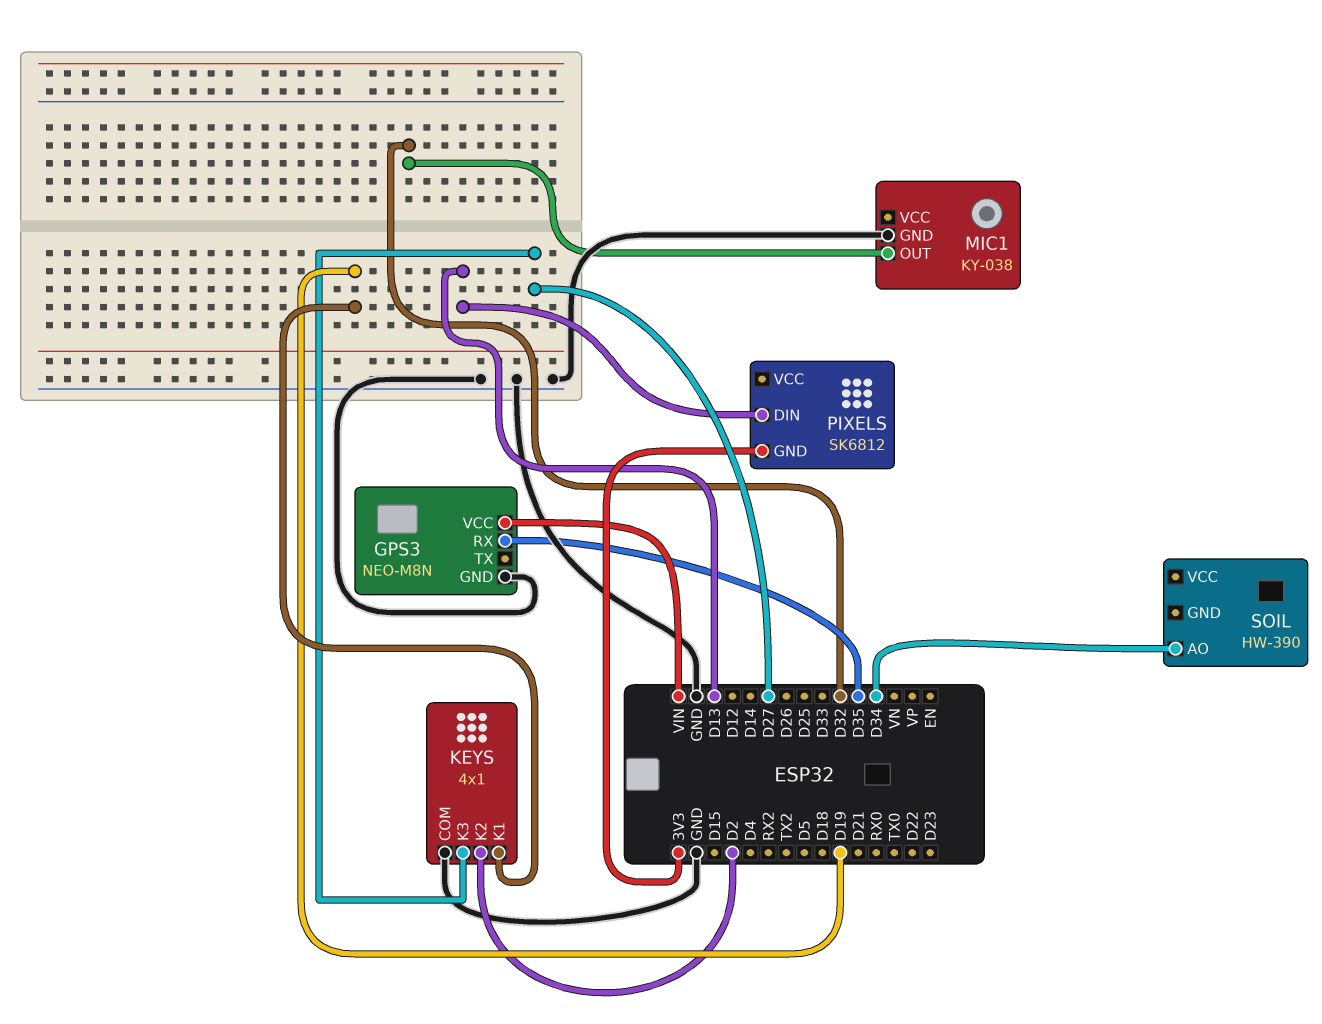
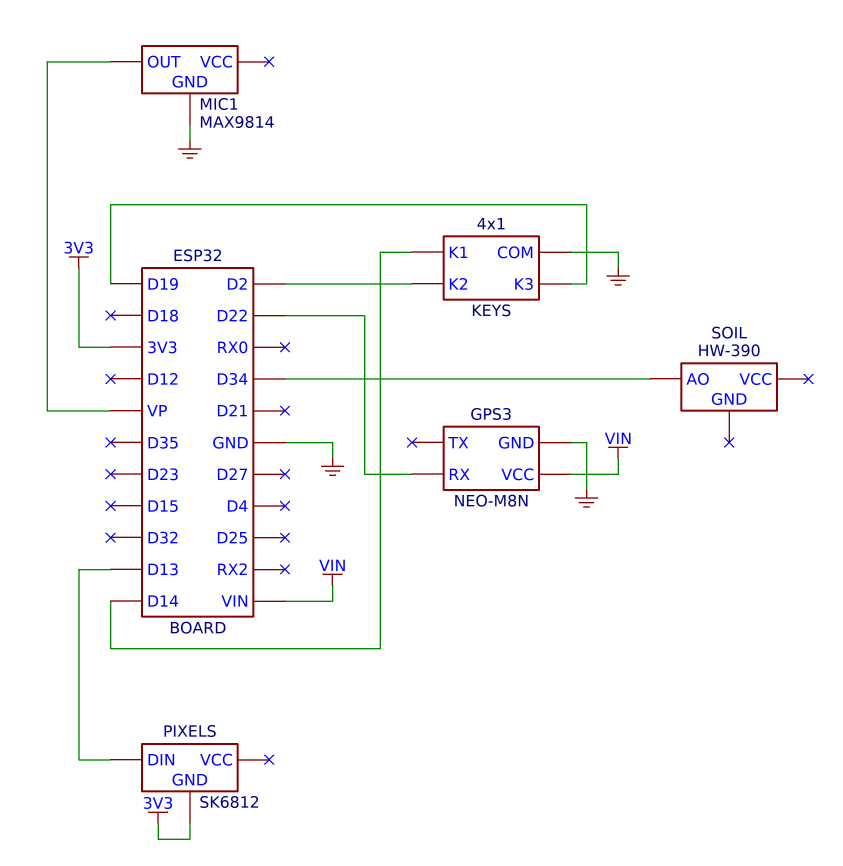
GPS3 pin RX: D35 -> D22
KEYS pin K1: D19 -> D14
KEYS pin K3: D27 -> D19
MIC1: KY-038 -> MAX9814
MIC1 pin OUT: D32 -> VP

